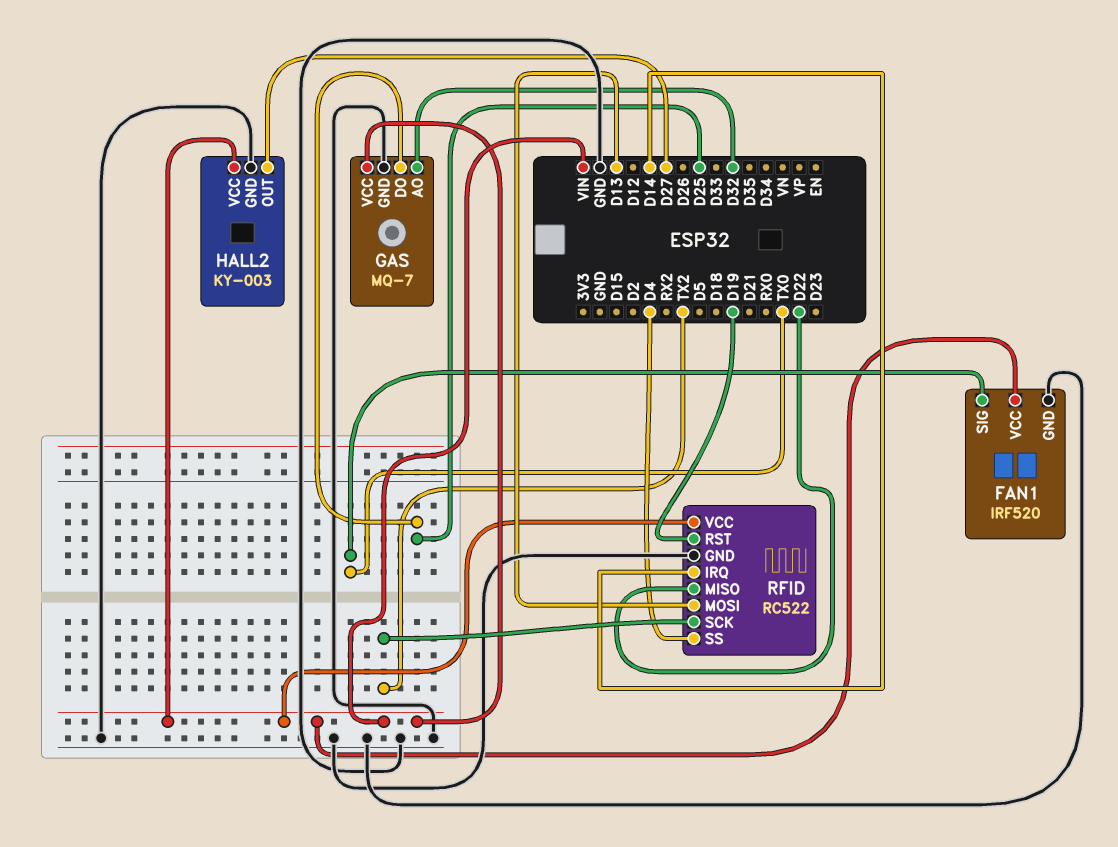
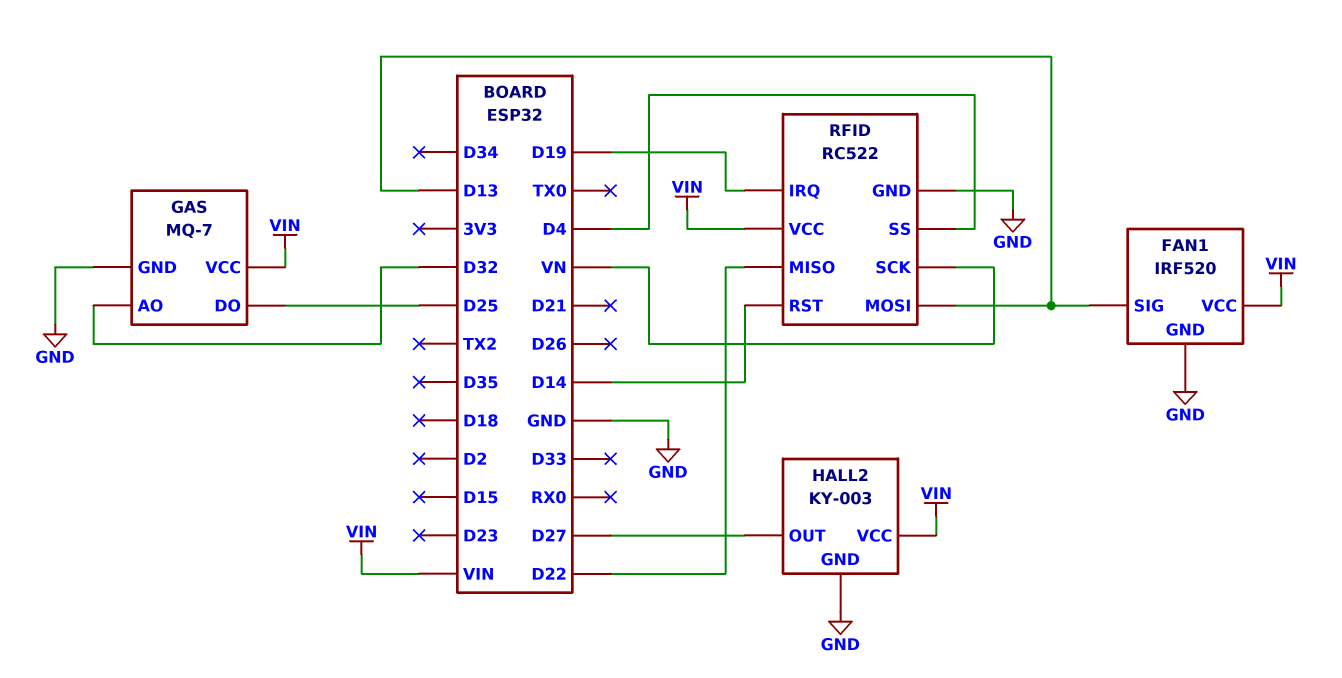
FAN1 pin SIG: TX0 -> D13
RFID pin IRQ: D14 -> D19
RFID pin RST: D19 -> D14
RFID pin SCK: TX2 -> VN

